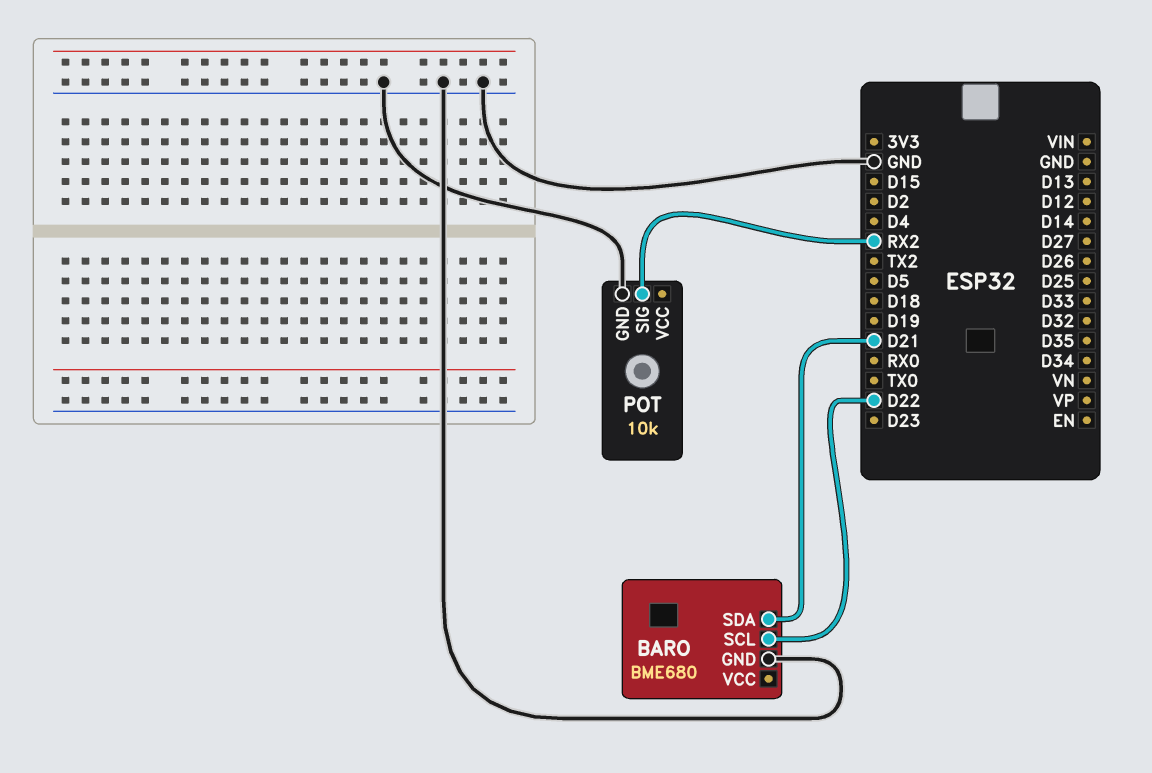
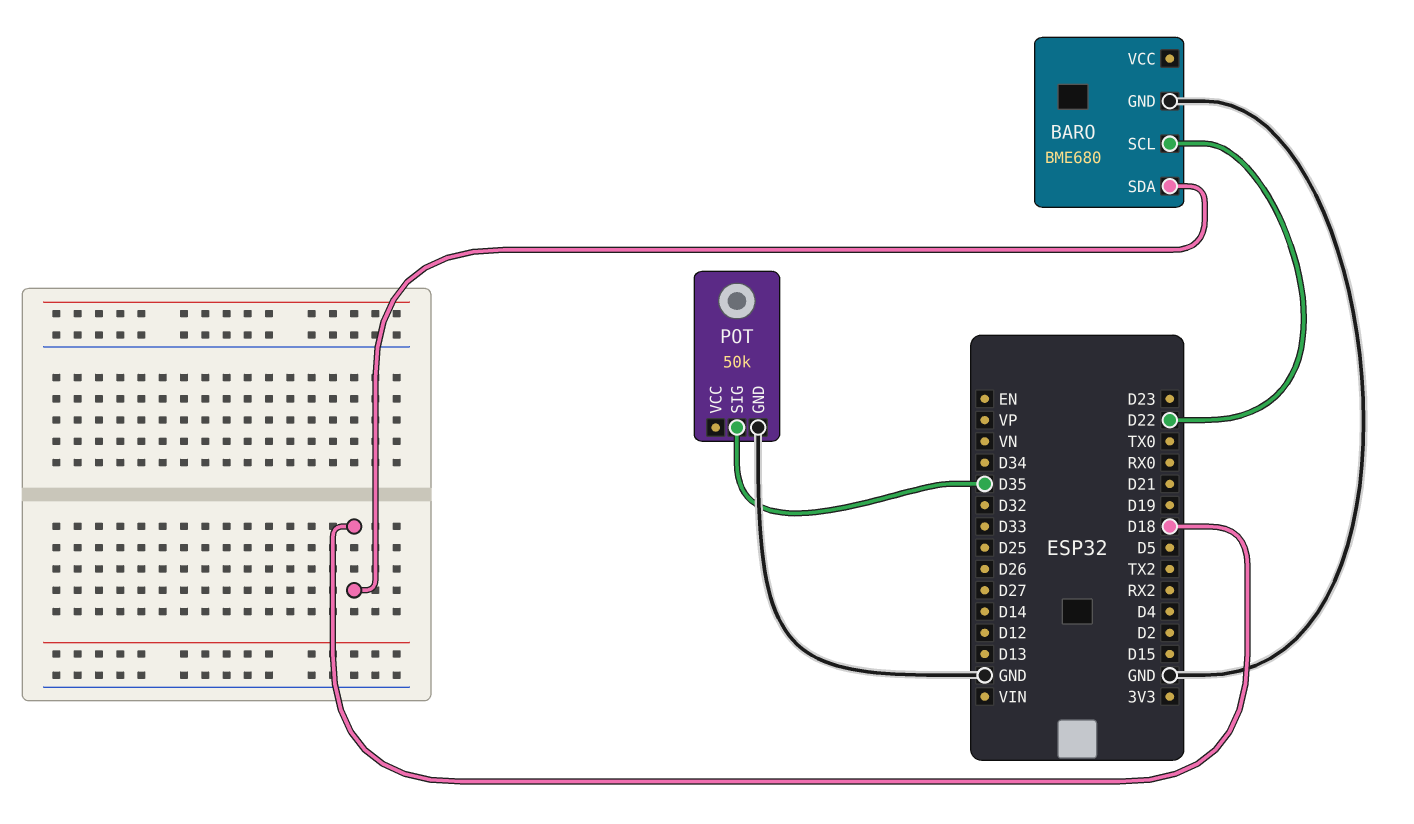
BARO pin SDA: D21 -> D18
POT: 10k -> 50k
POT pin SIG: RX2 -> D35

